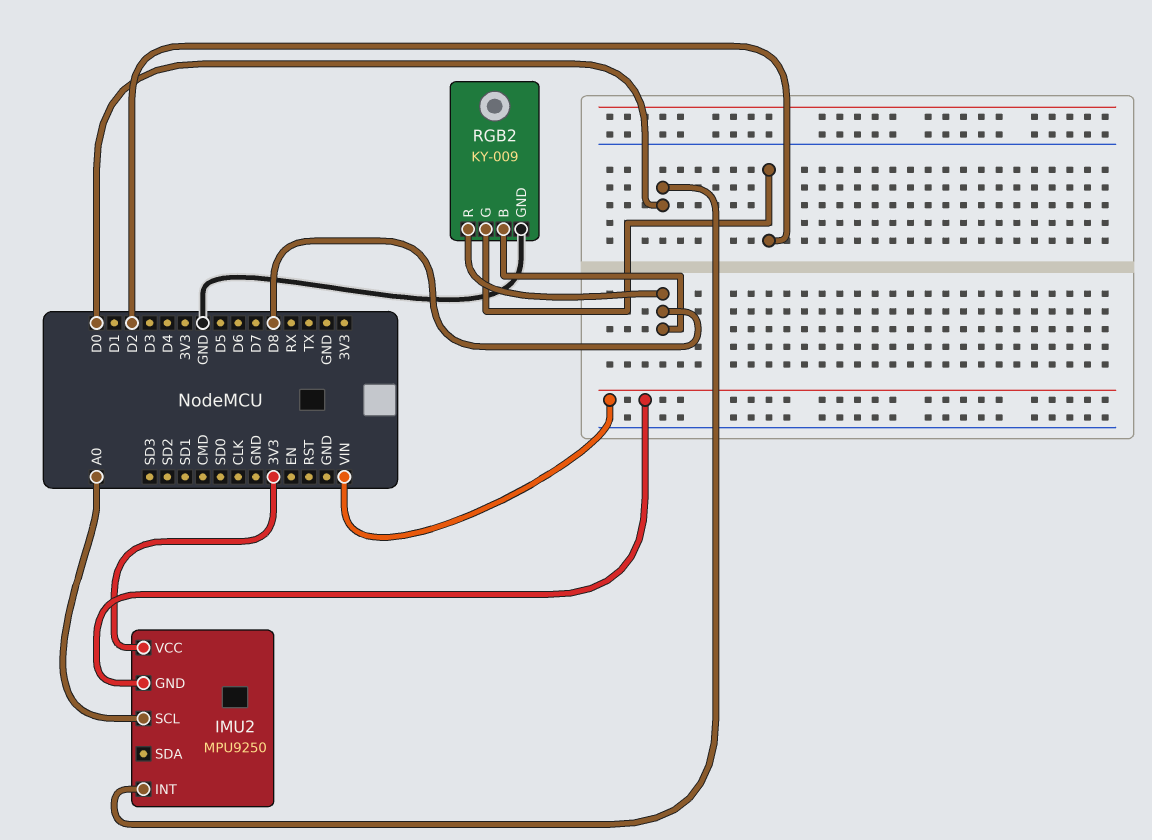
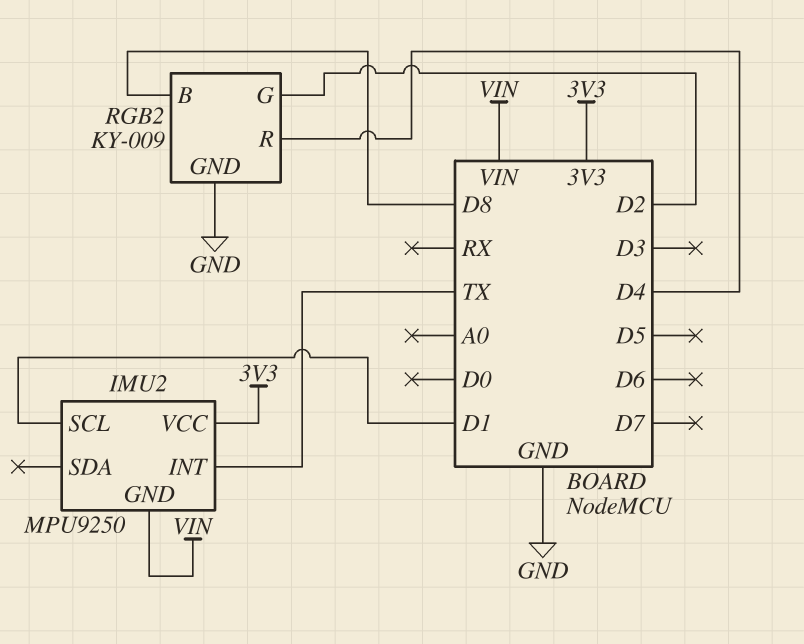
IMU2 pin INT: D0 -> TX
IMU2 pin SCL: A0 -> D1
RGB2 pin R: D8 -> D4

